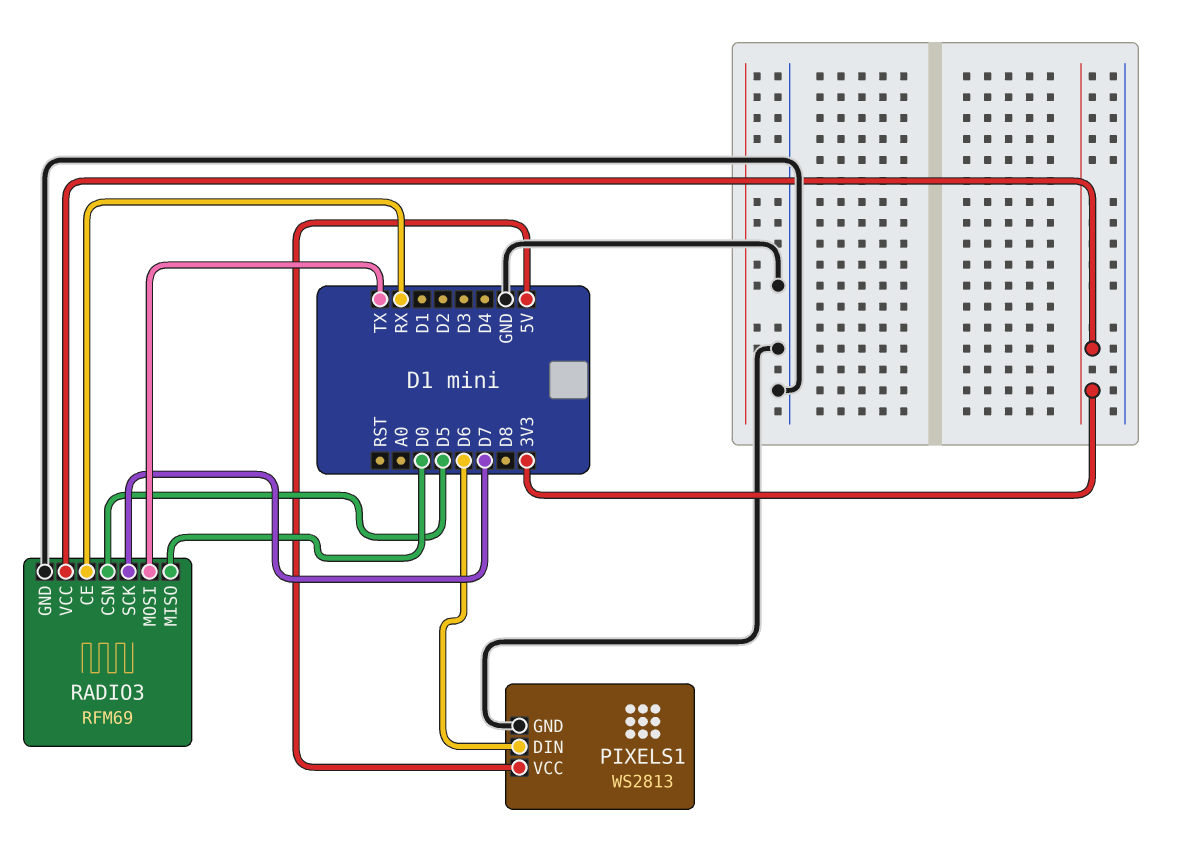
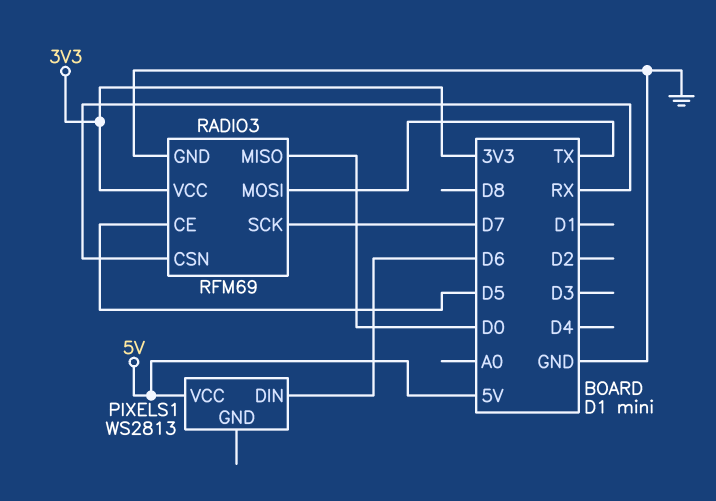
PIXELS1 pin GND: GND -> none
RADIO3 pin CE: RX -> D5
RADIO3 pin CSN: D5 -> RX

